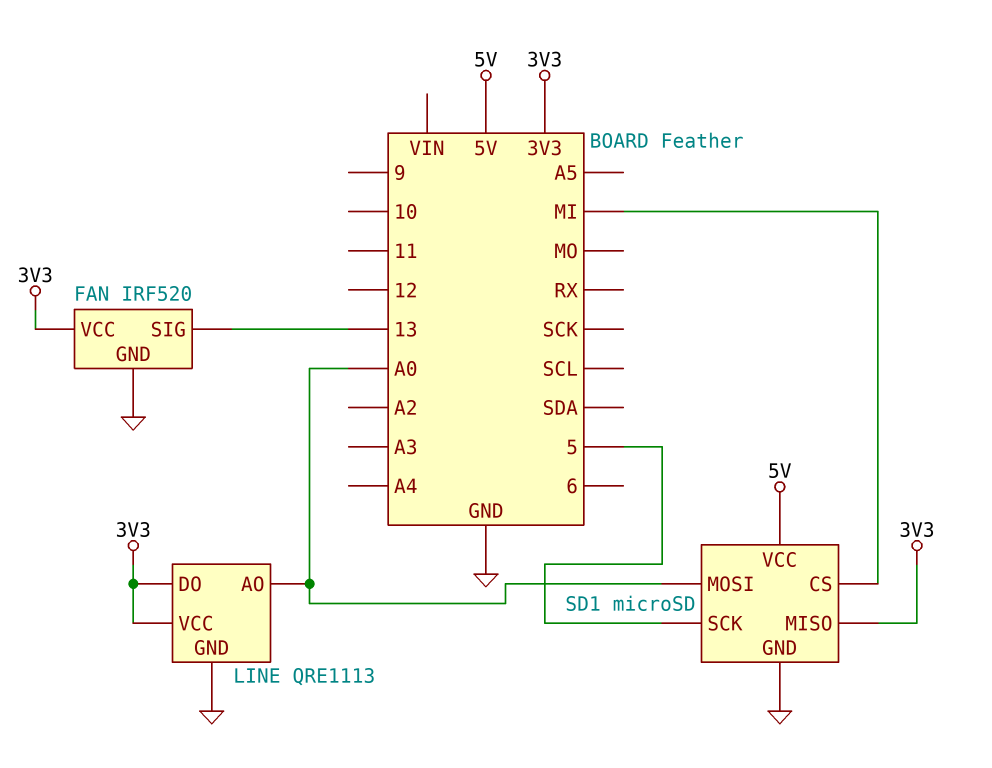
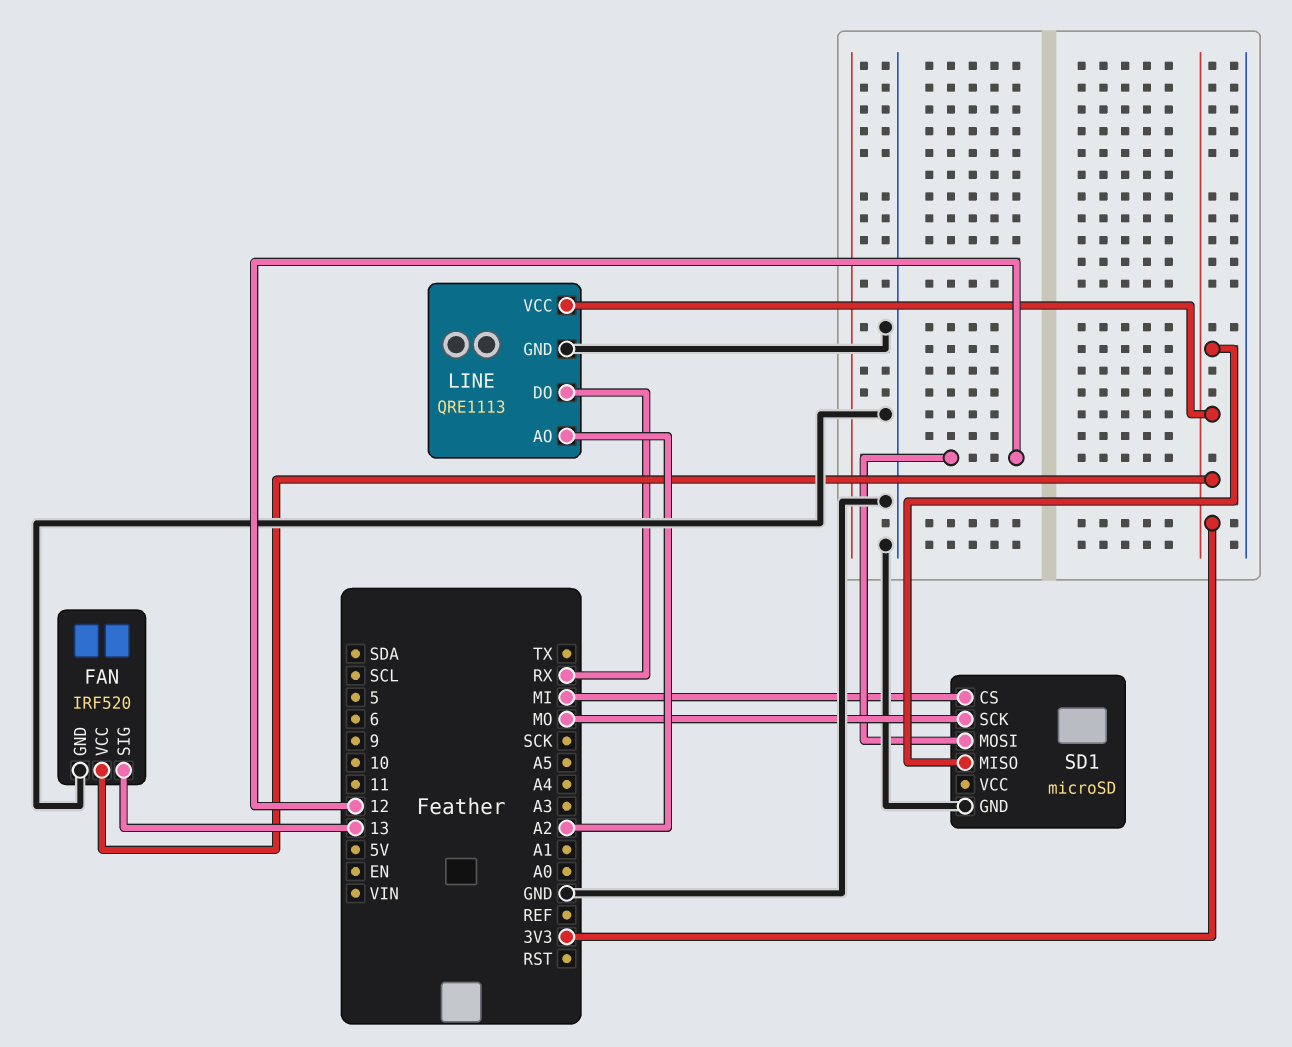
LINE pin AO: A0 -> A2
LINE pin DO: 3V3 -> RX
SD1 pin MOSI: A0 -> 12
SD1 pin SCK: 5 -> MO
SD1 pin VCC: 5V -> none

